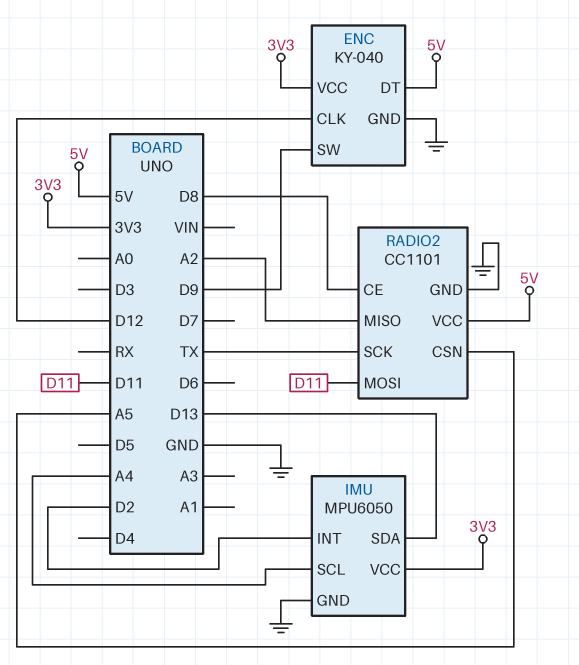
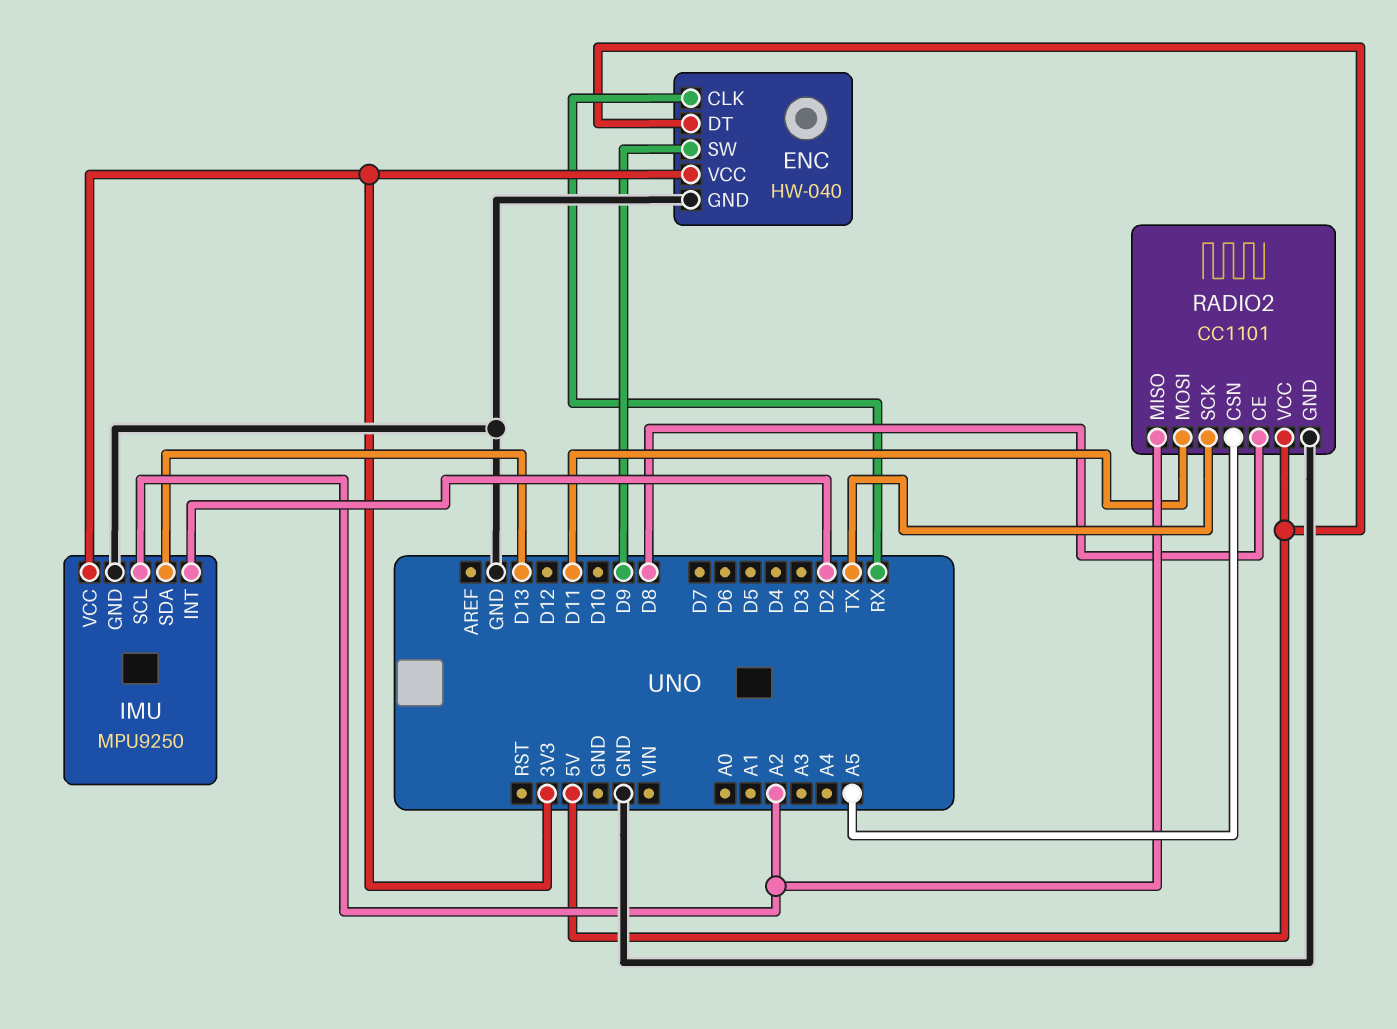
ENC: KY-040 -> HW-040
ENC pin CLK: D12 -> RX
IMU: MPU6050 -> MPU9250
IMU pin SCL: A4 -> A2

